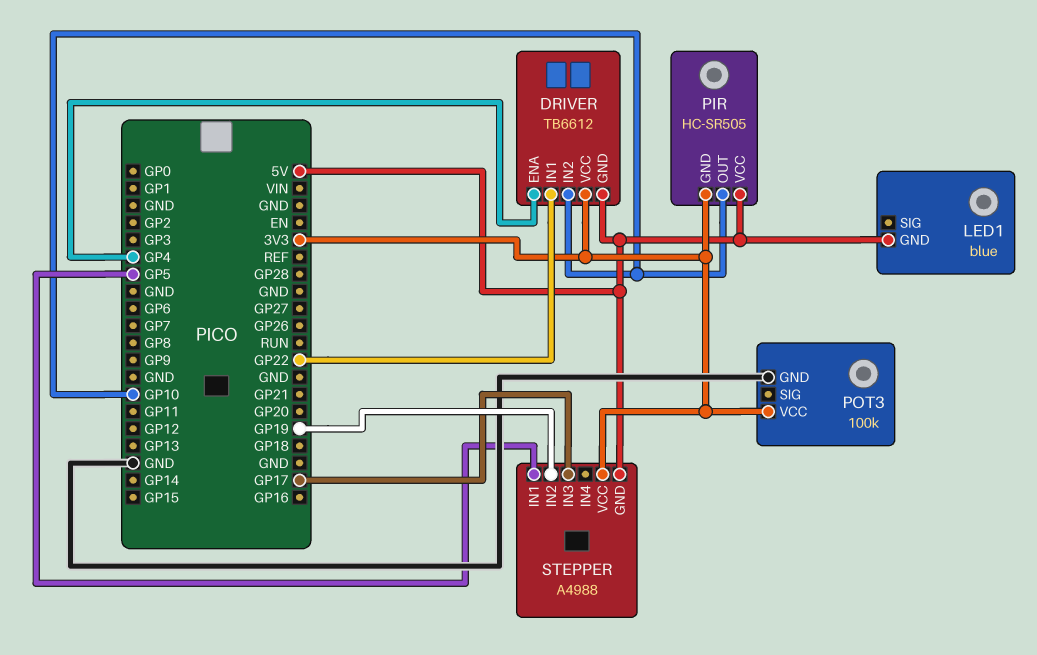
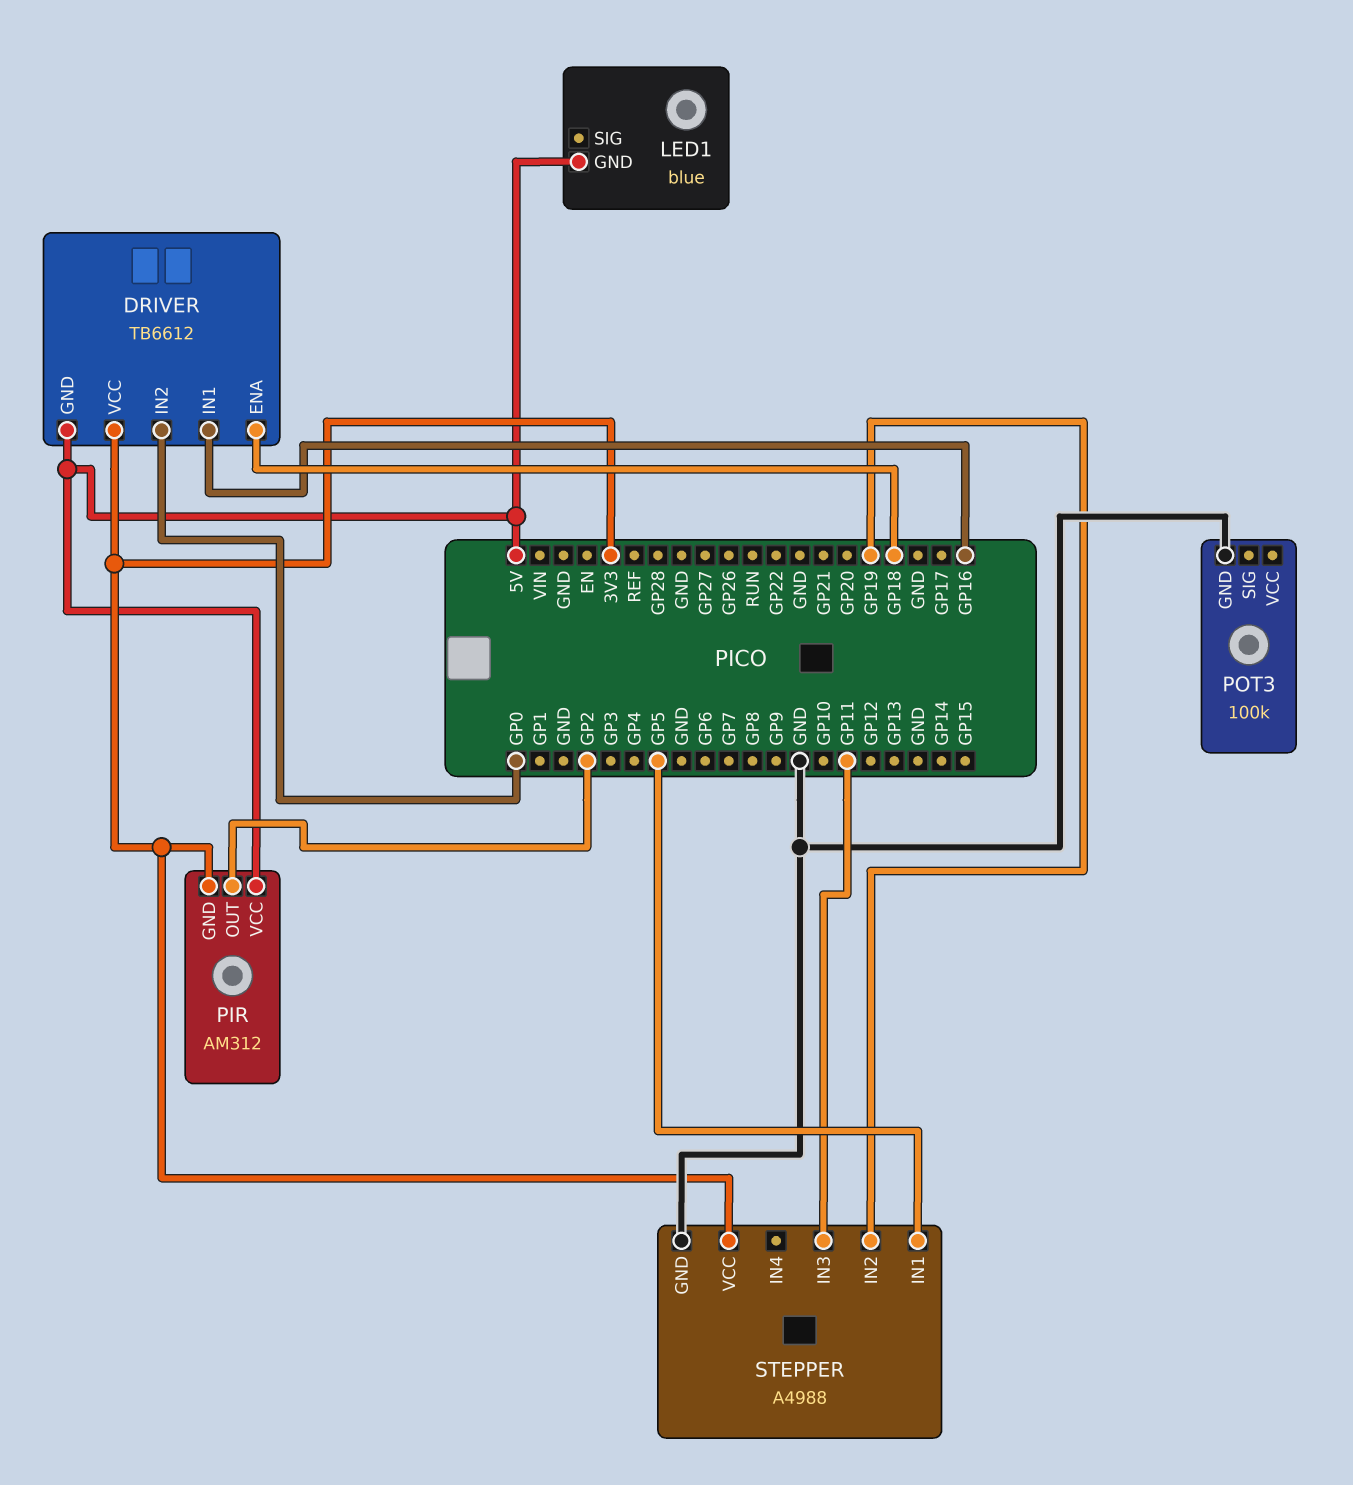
DRIVER pin ENA: GP4 -> GP18
DRIVER pin IN1: GP22 -> GP16
DRIVER pin IN2: GP10 -> GP0
PIR: HC-SR505 -> AM312
PIR pin OUT: GP10 -> GP2
POT3 pin VCC: 3V3 -> none
STEPPER pin GND: 5V -> GND
STEPPER pin IN3: GP17 -> GP11

